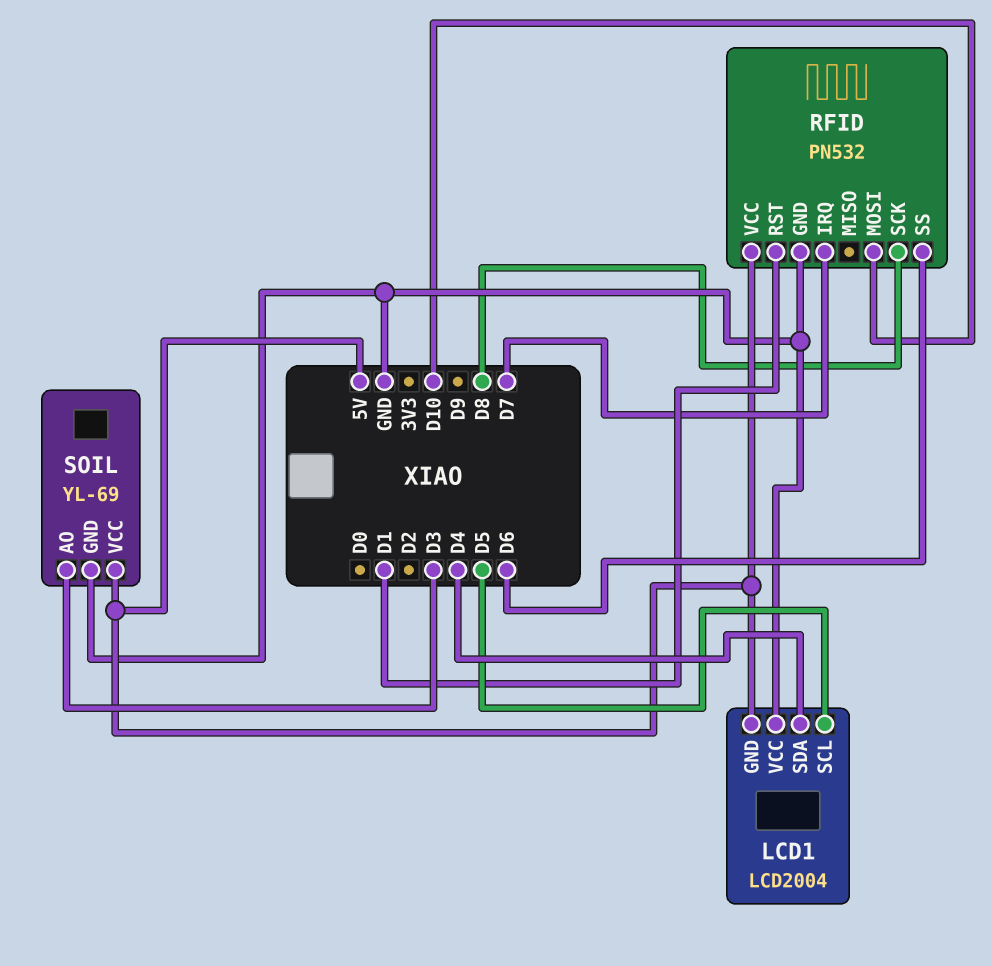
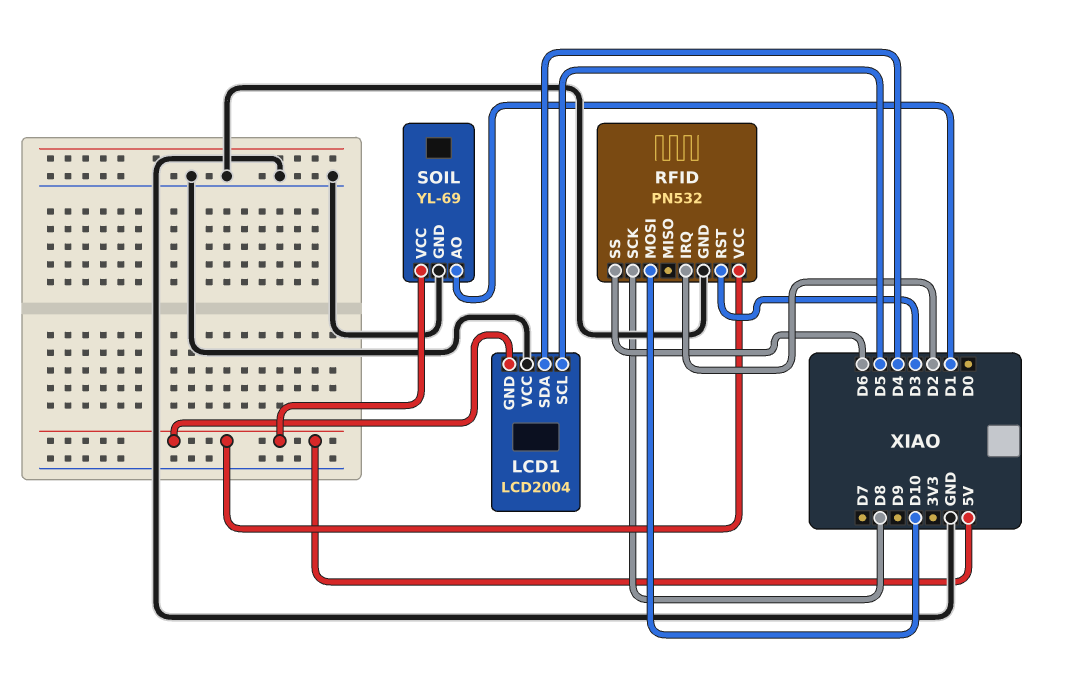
RFID pin IRQ: D7 -> D2
RFID pin RST: D1 -> D3
SOIL pin AO: D3 -> D1

